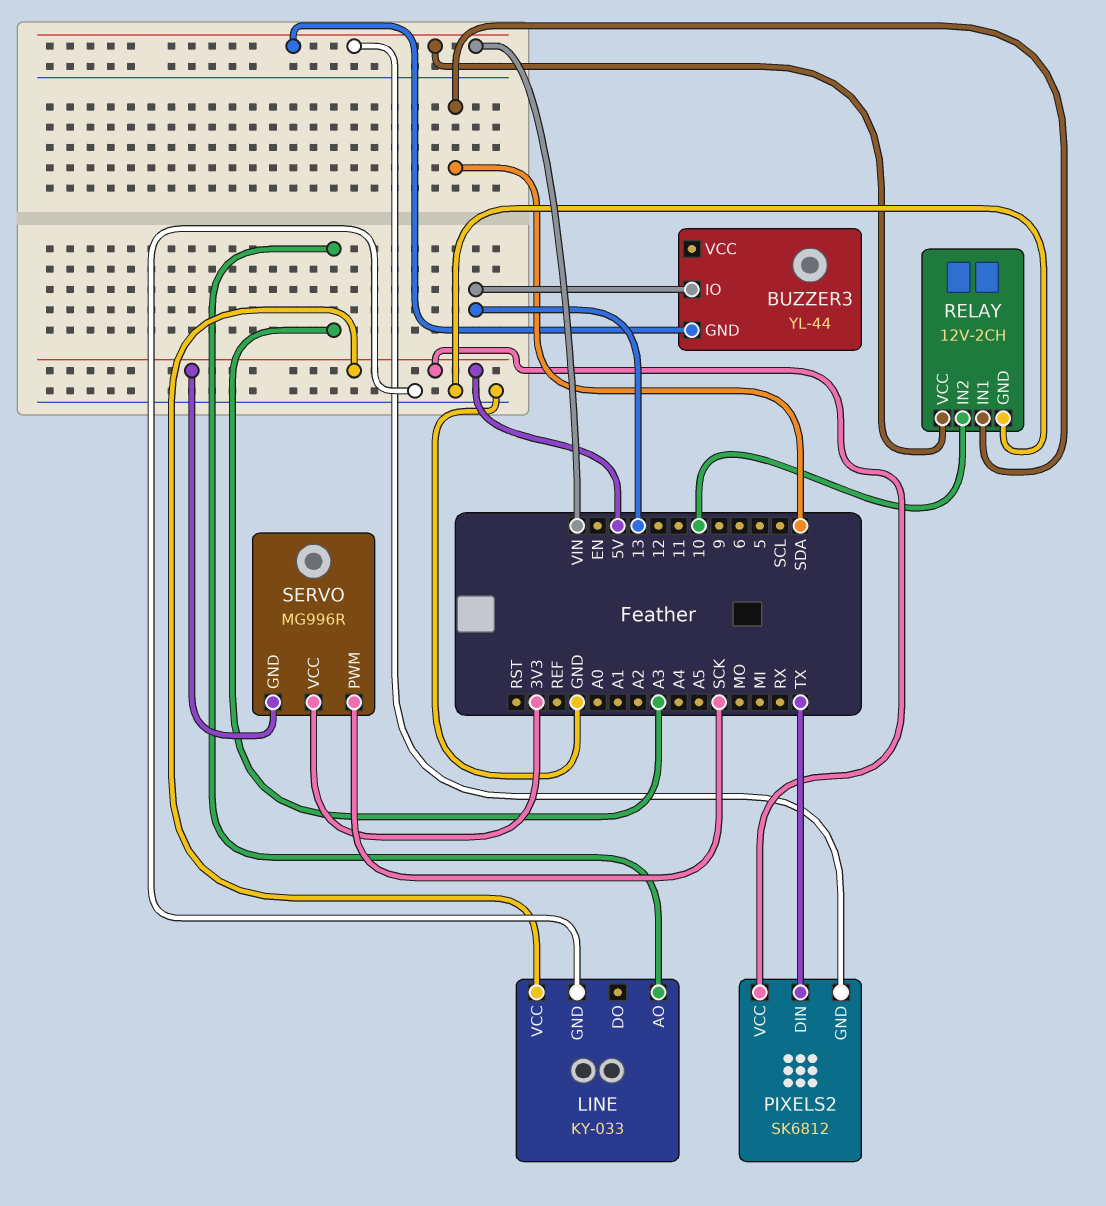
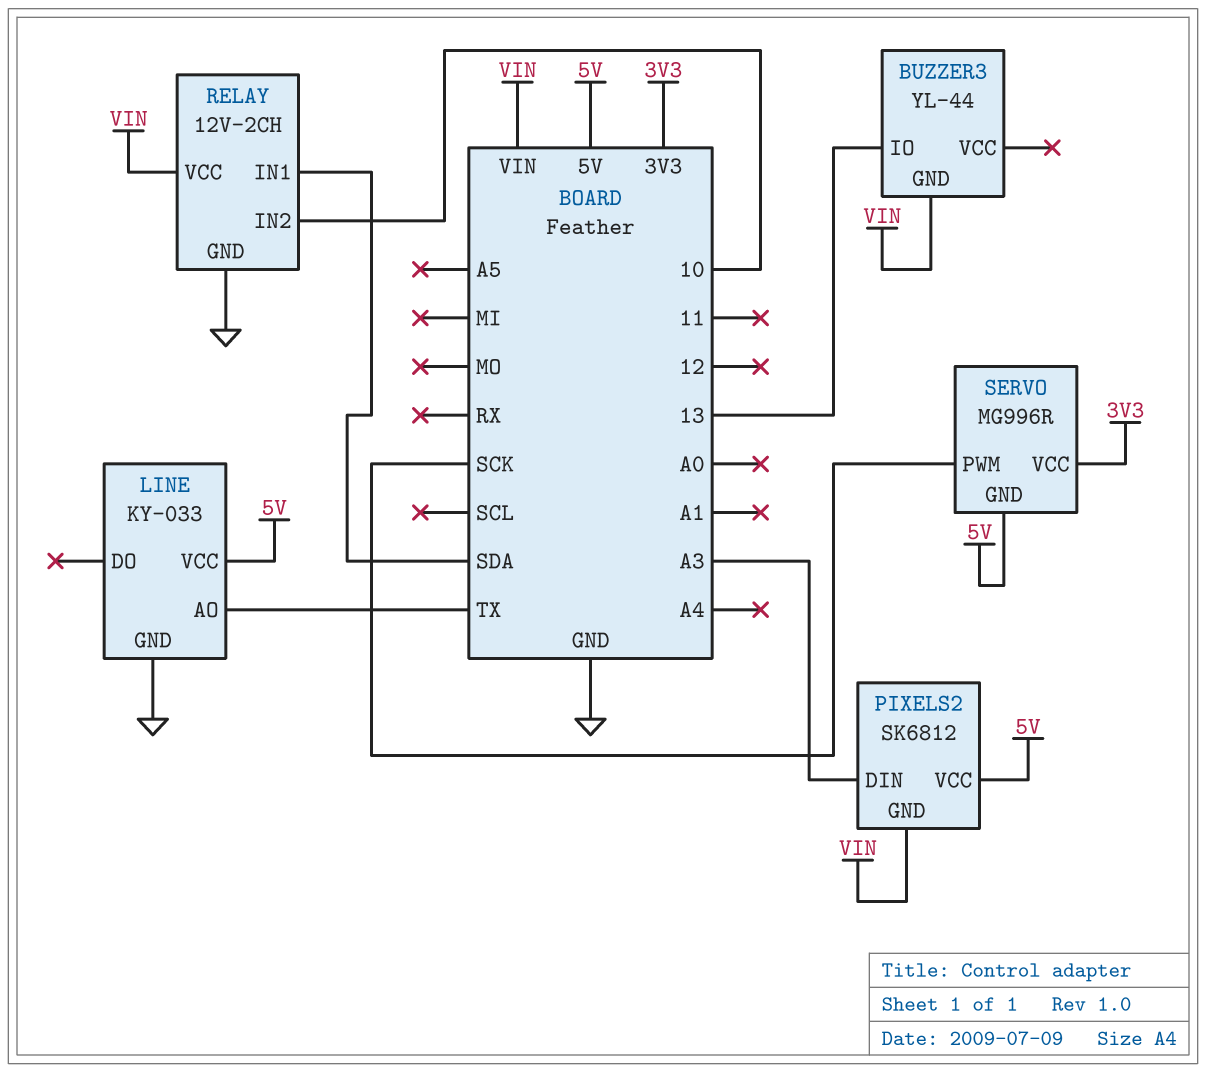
LINE pin AO: A3 -> TX
PIXELS2 pin DIN: TX -> A3

